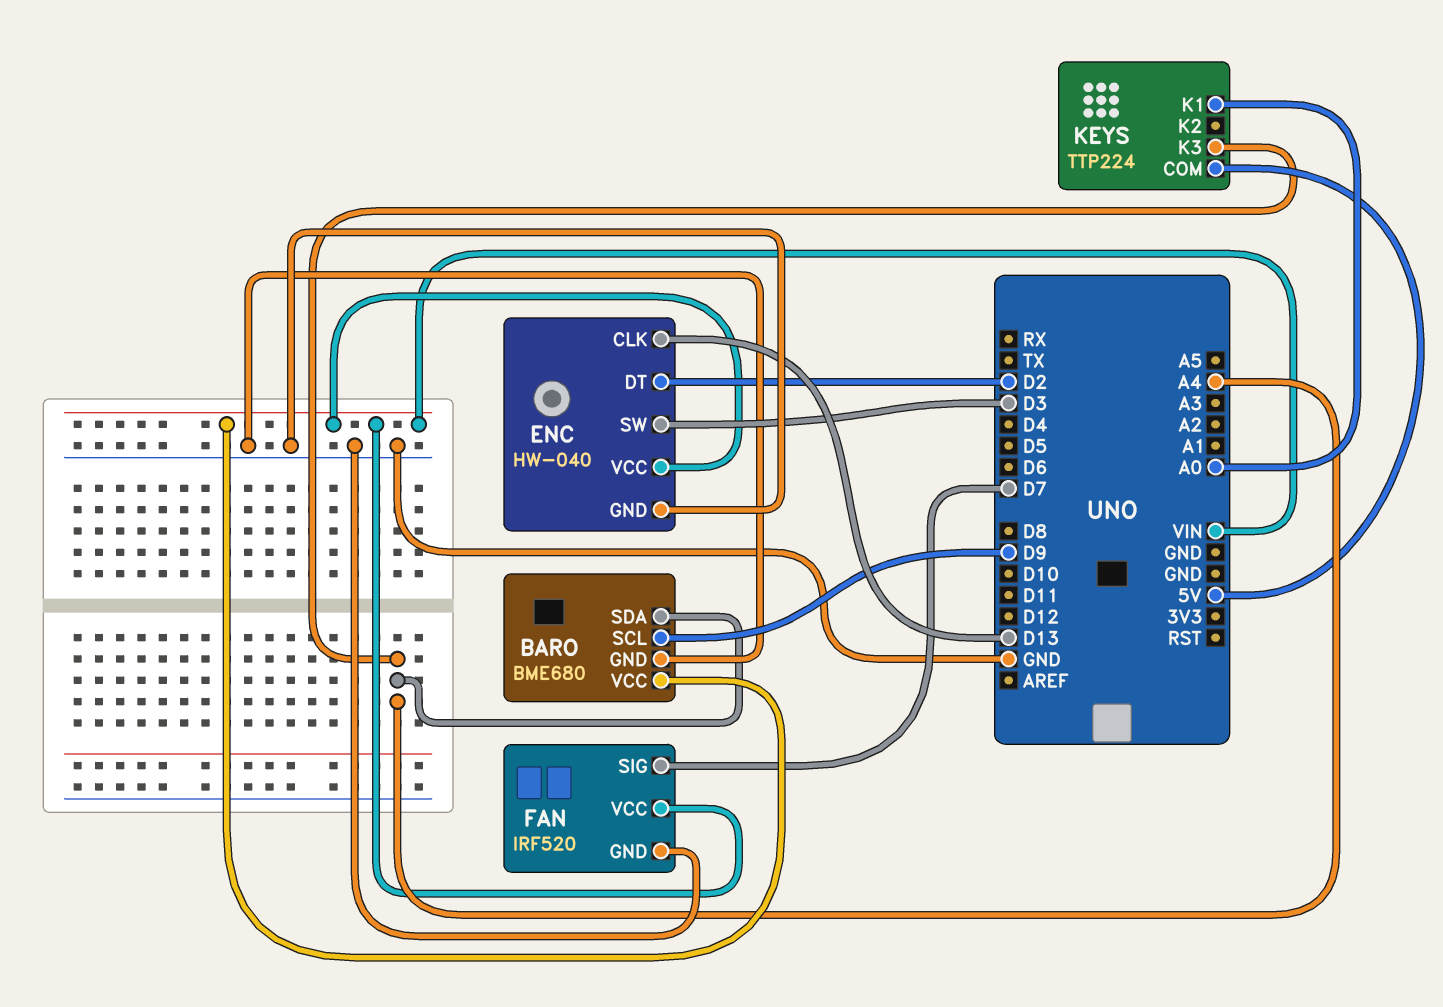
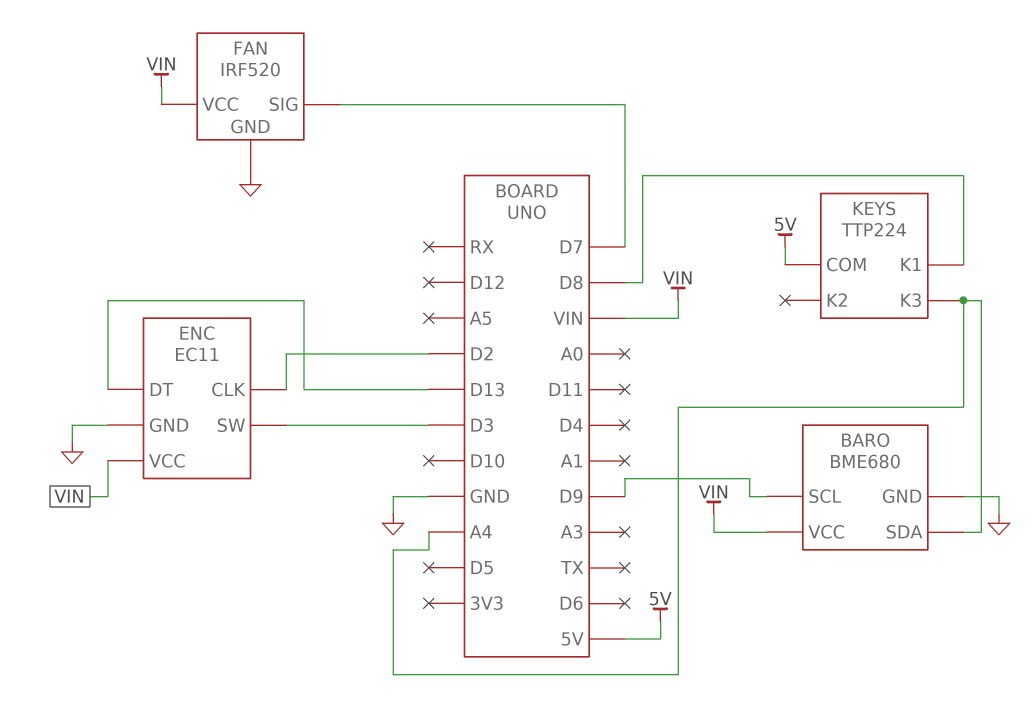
ENC: HW-040 -> EC11
ENC pin CLK: D13 -> D2
ENC pin DT: D2 -> D13
KEYS pin K1: A0 -> D8

